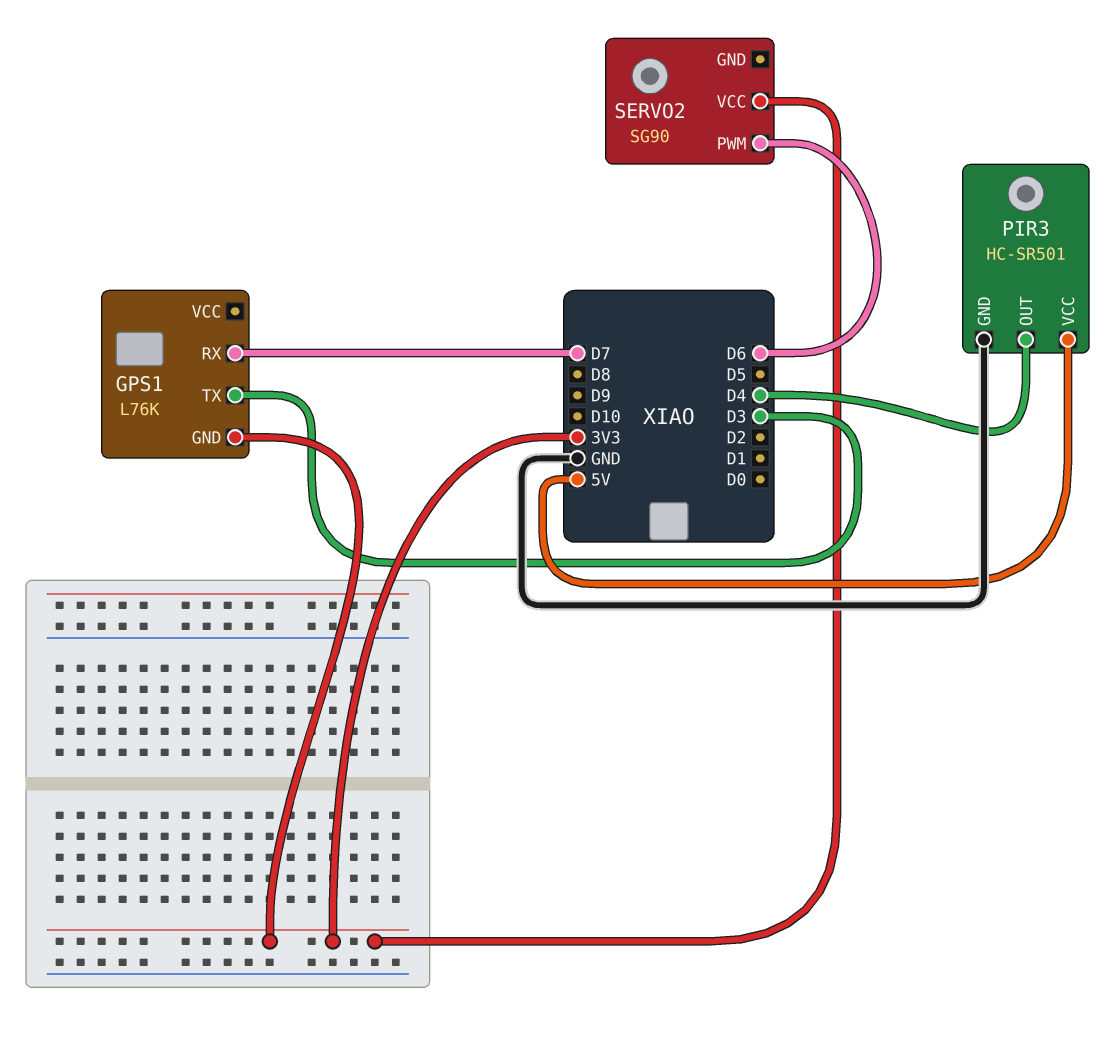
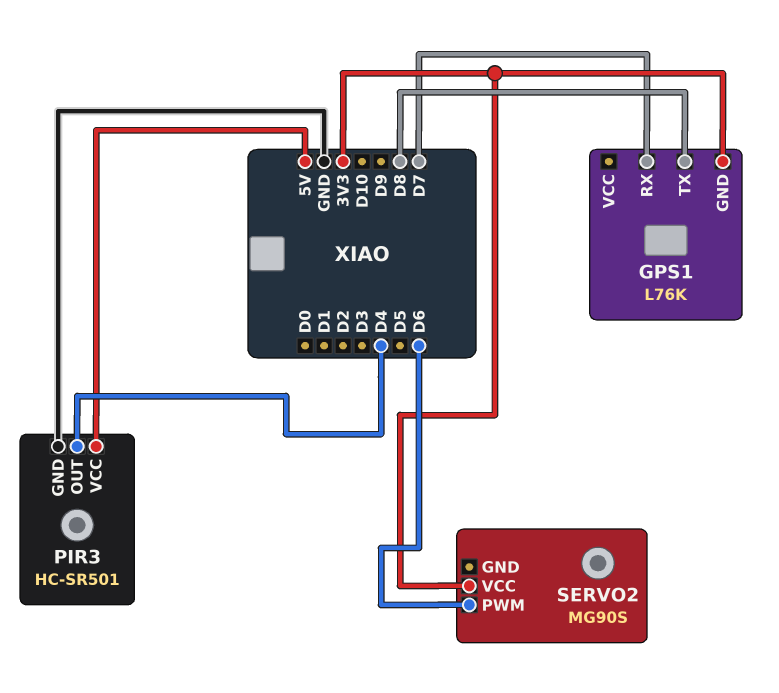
GPS1 pin TX: D3 -> D8
SERVO2: SG90 -> MG90S

